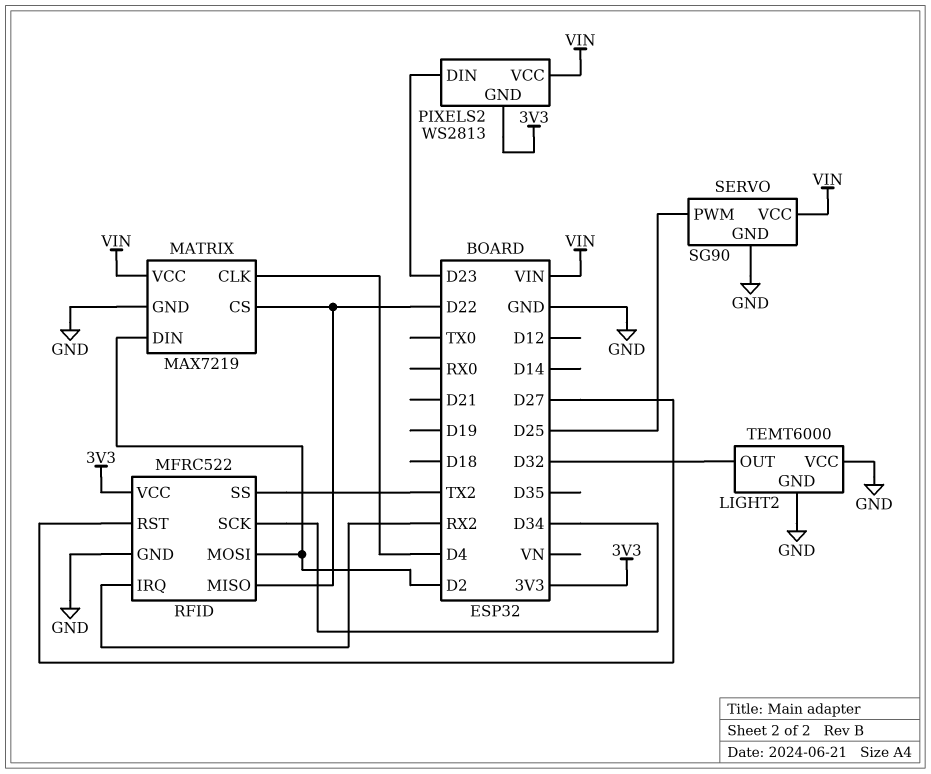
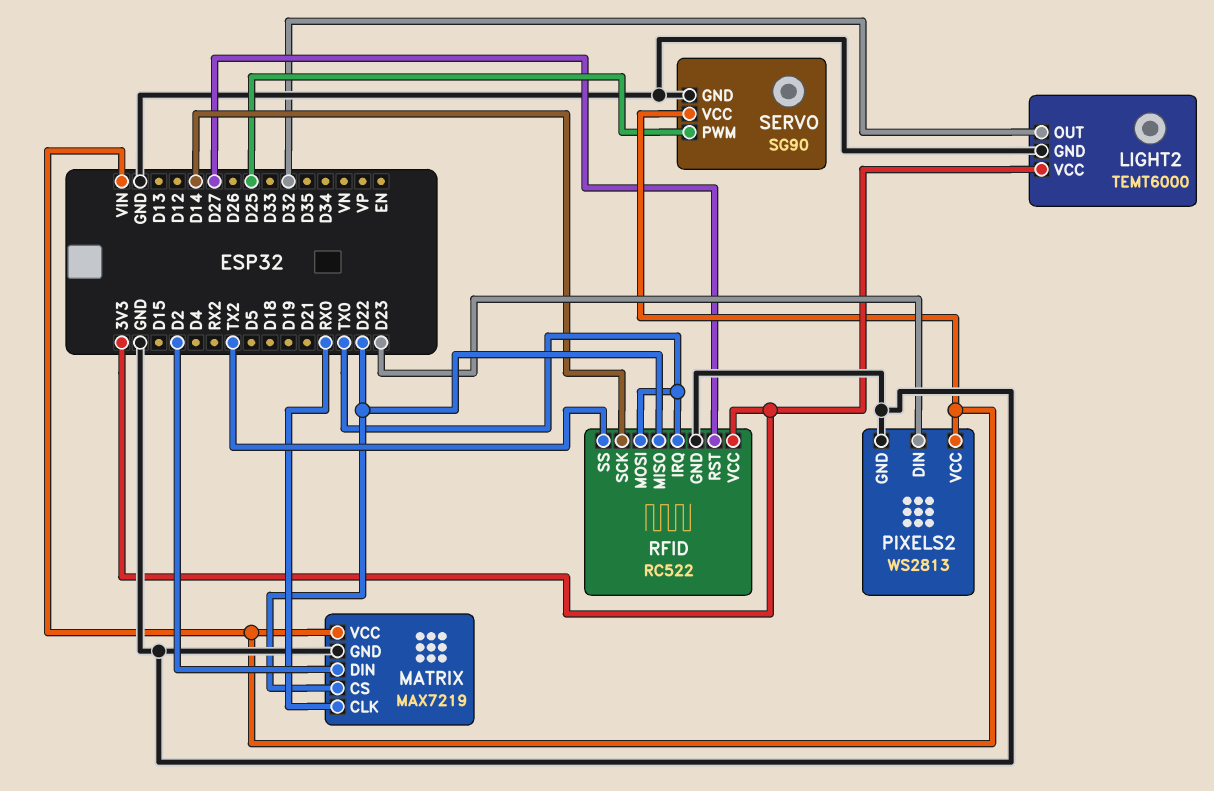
LIGHT2 pin VCC: GND -> 3V3
MATRIX pin CLK: D4 -> RX0
PIXELS2 pin GND: 3V3 -> GND
RFID: MFRC522 -> RC522
RFID pin IRQ: RX2 -> TX0
RFID pin MOSI: D2 -> TX0
RFID pin SCK: D34 -> D14

